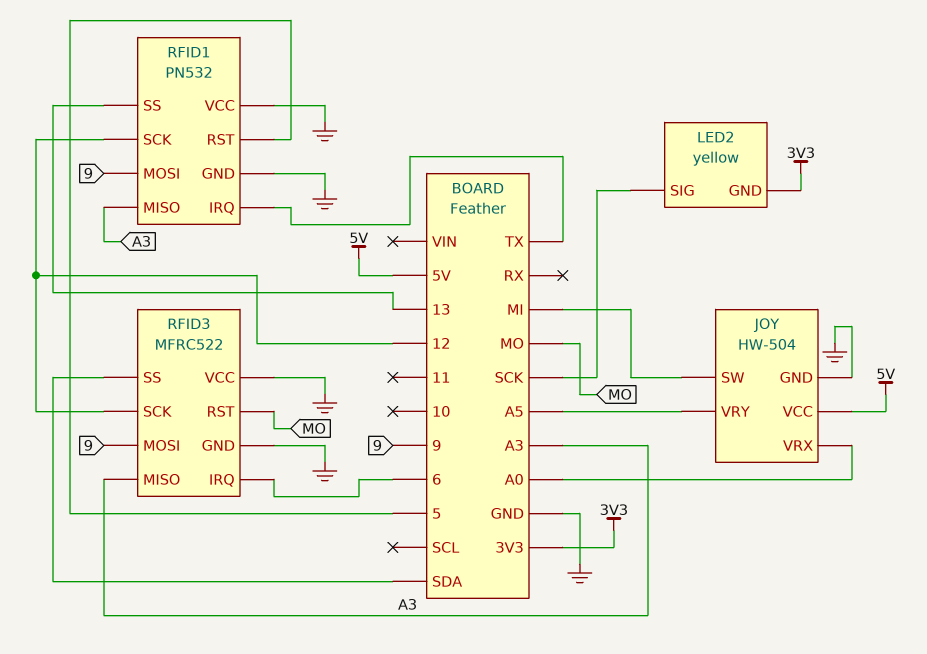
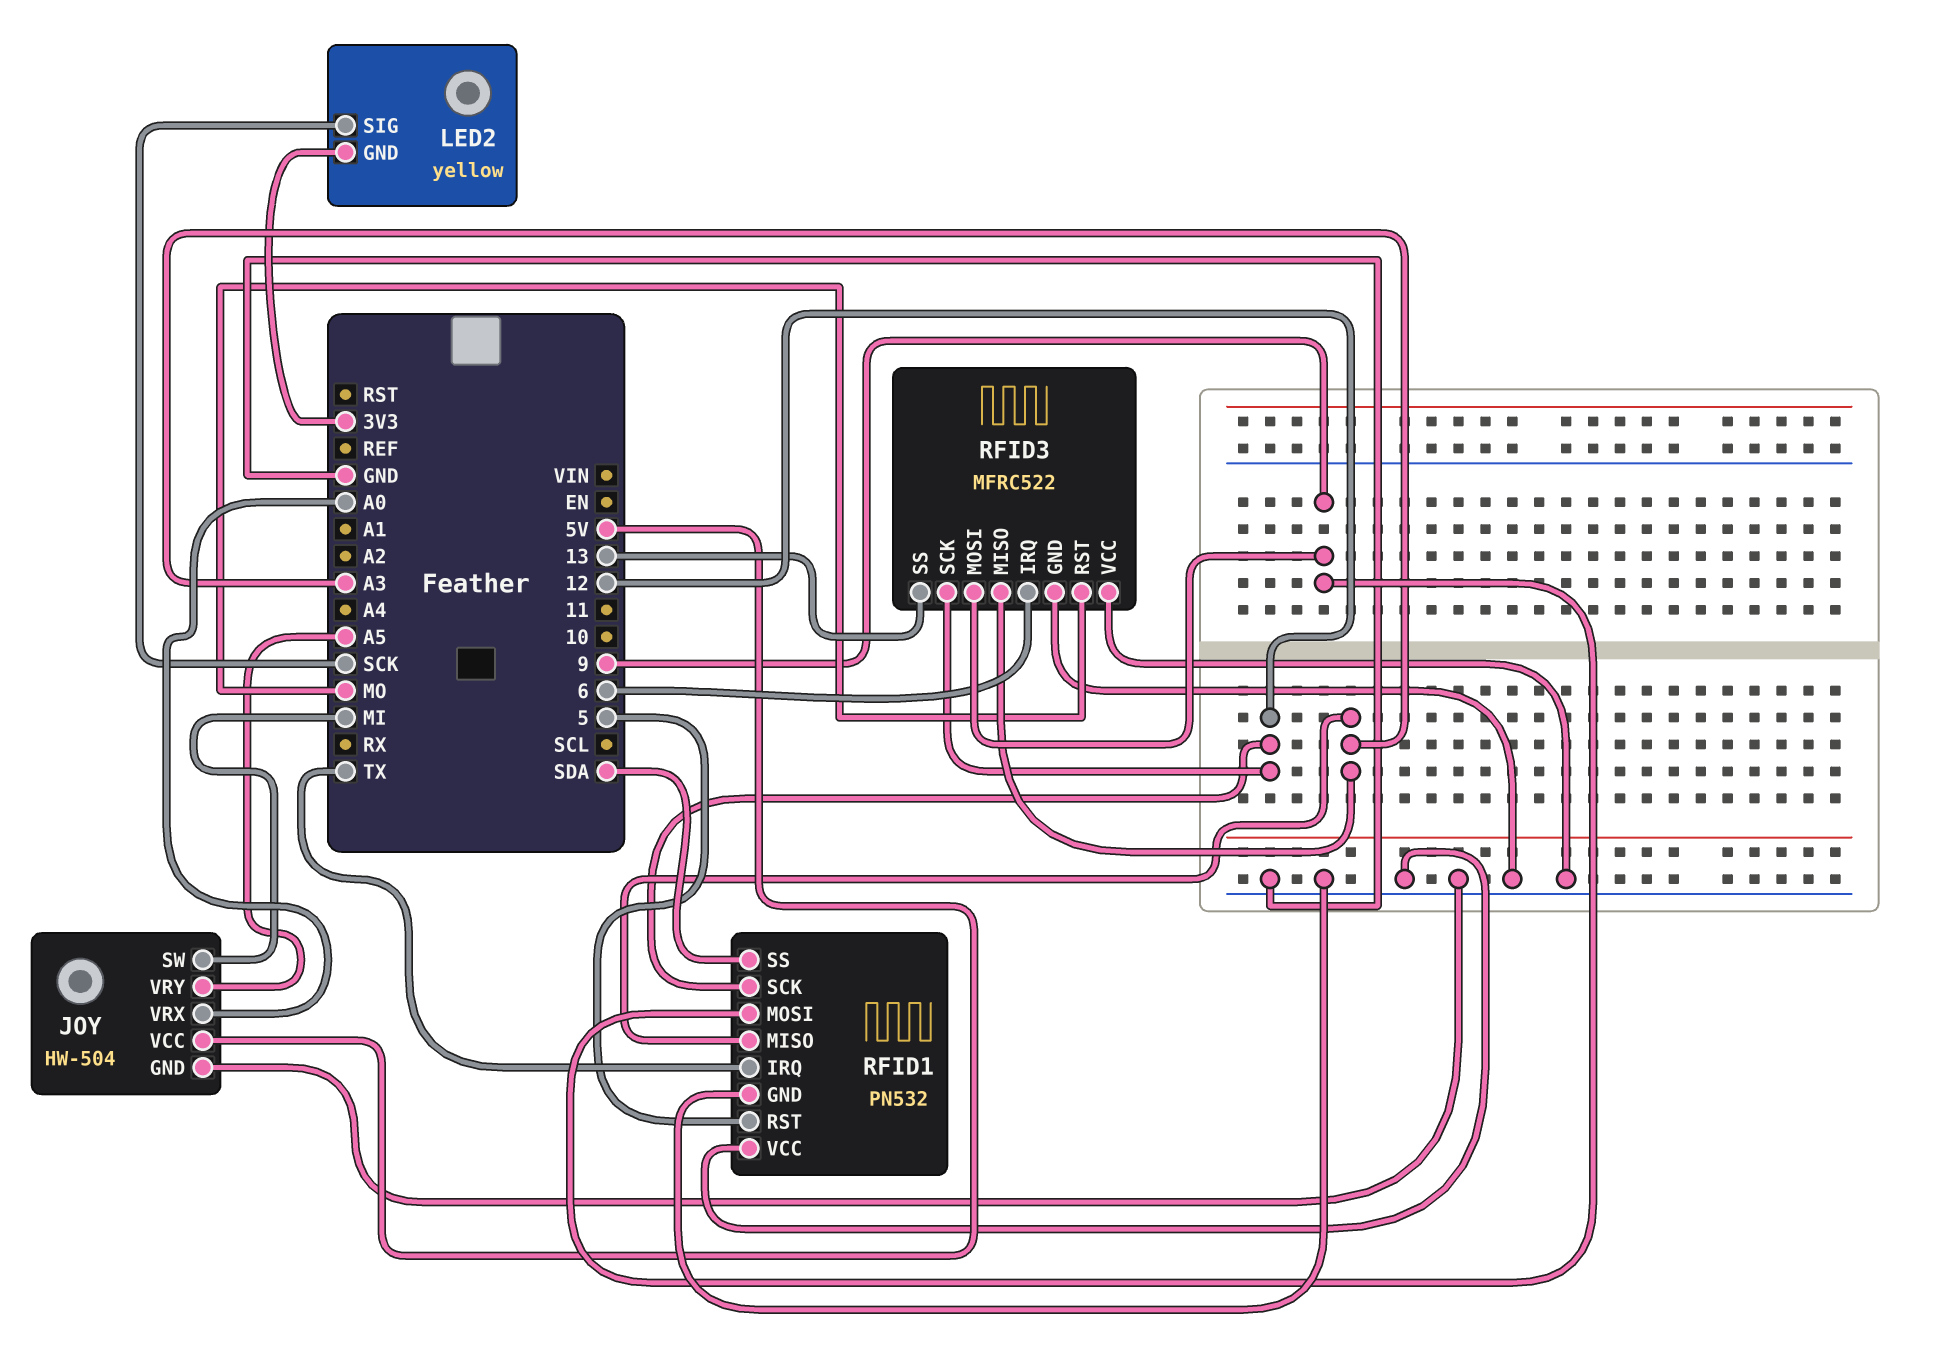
RFID1 pin SS: 13 -> SDA
RFID3 pin SS: SDA -> 13

